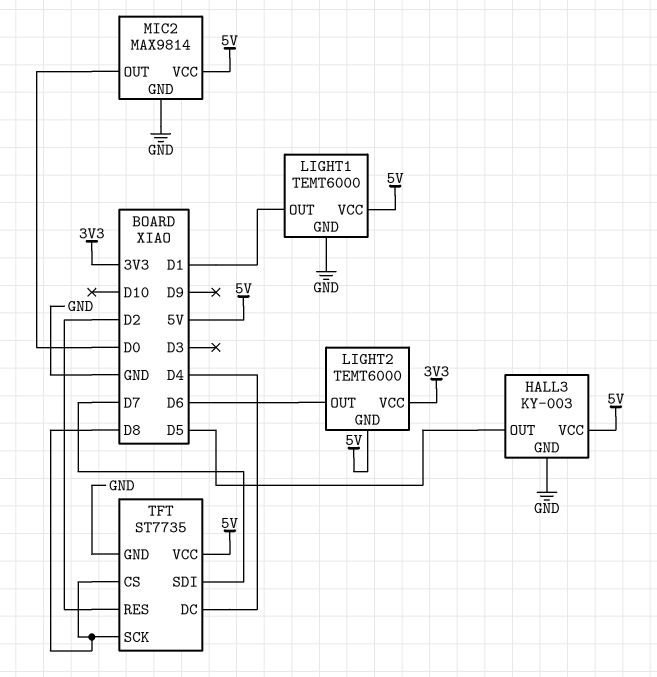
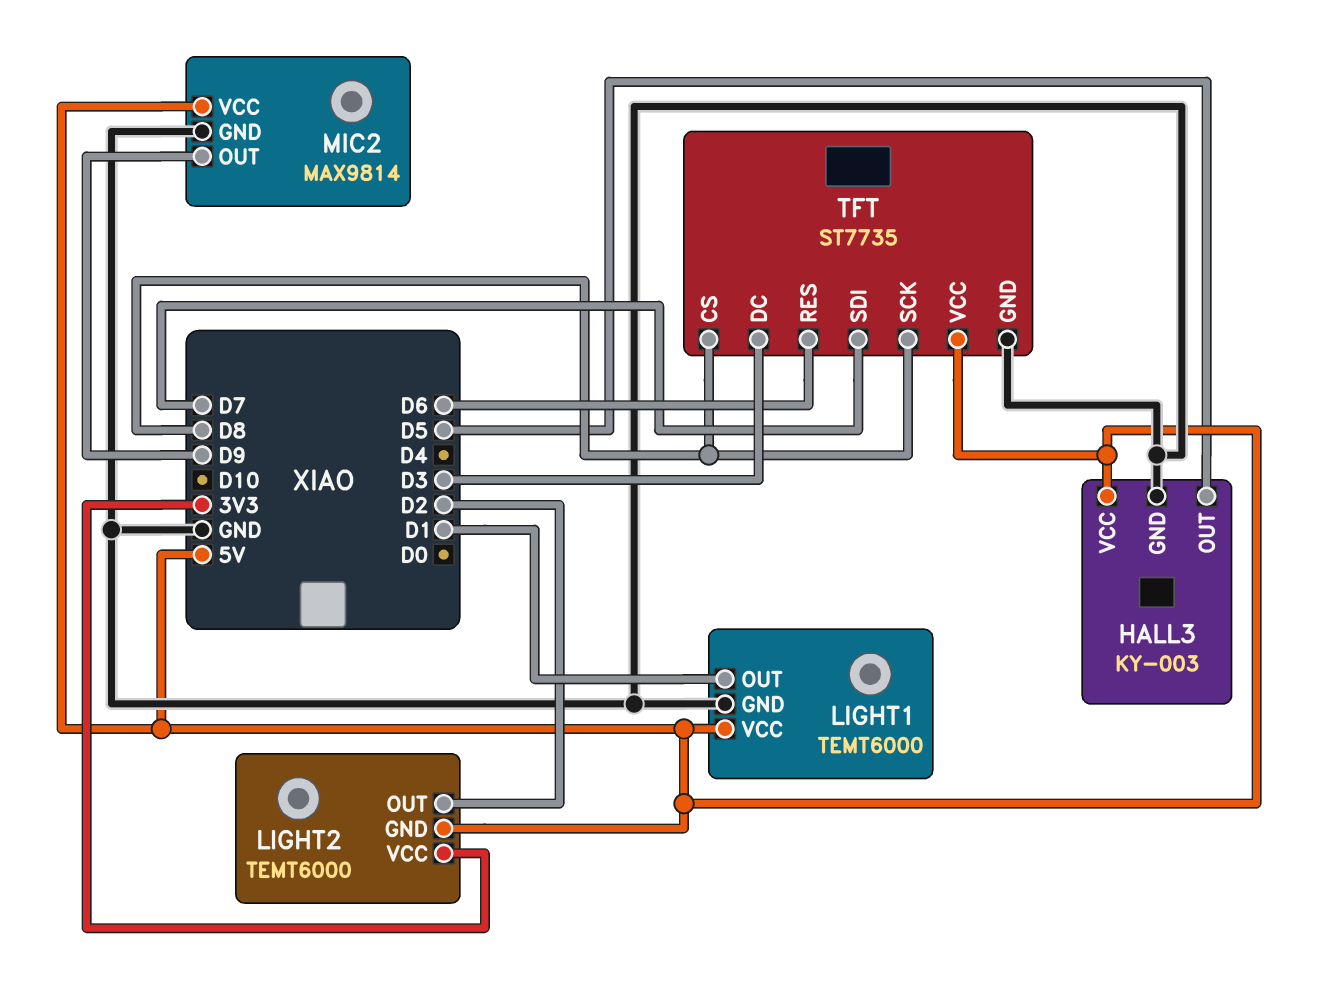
LIGHT2 pin OUT: D6 -> D2
MIC2 pin OUT: D0 -> D9
TFT pin DC: D4 -> D3
TFT pin RES: D2 -> D6

